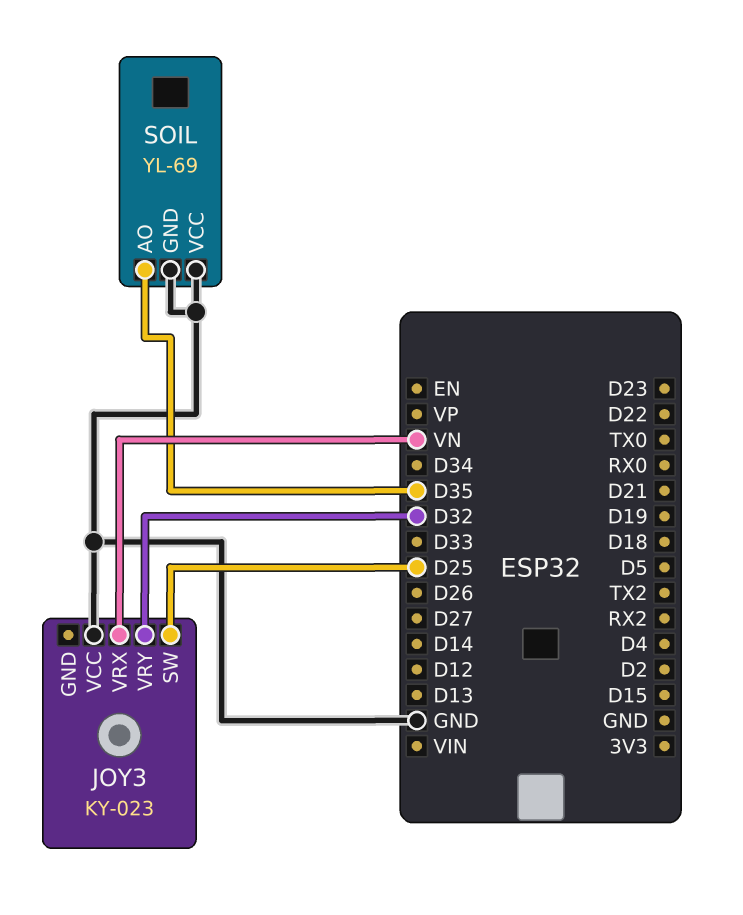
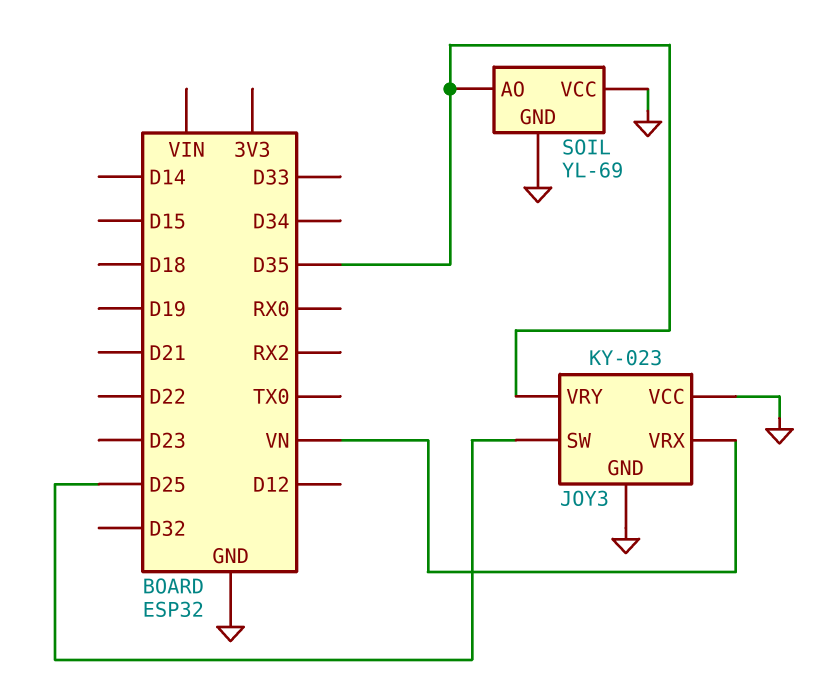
JOY3 pin GND: none -> GND
JOY3 pin VRY: D32 -> D35

